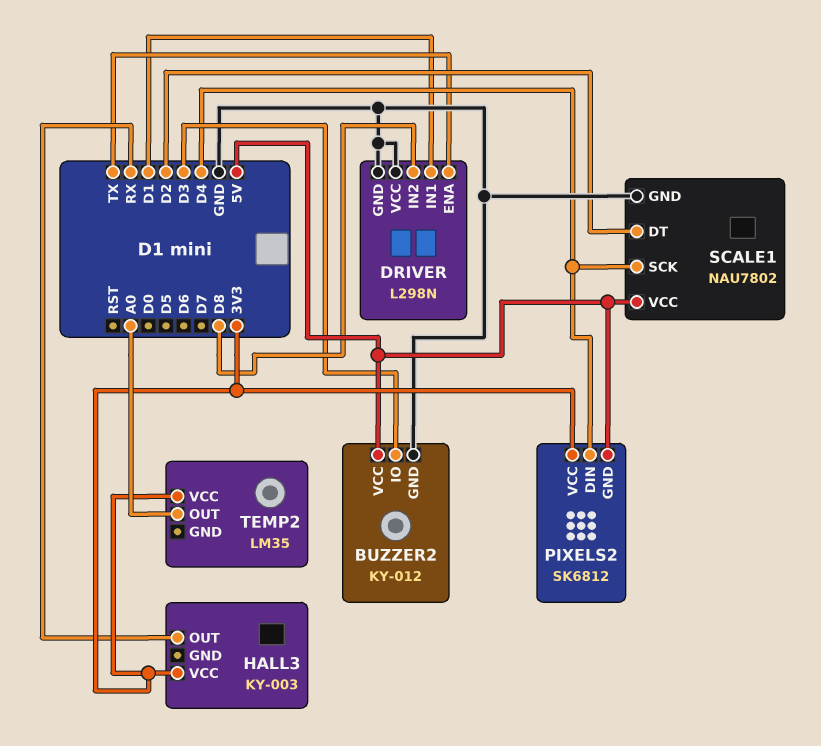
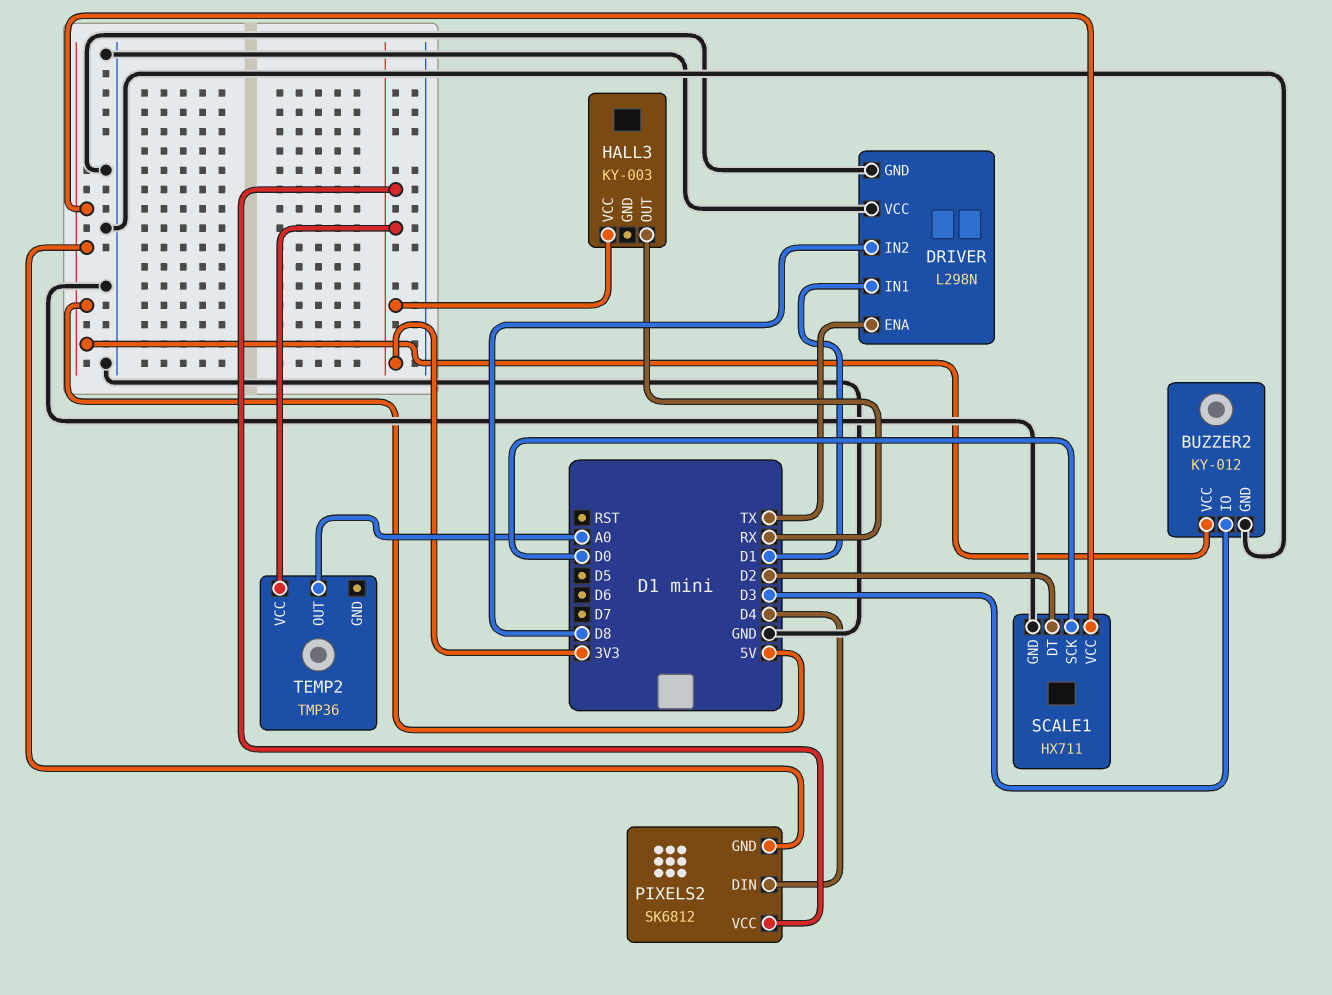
SCALE1: NAU7802 -> HX711
SCALE1 pin SCK: D4 -> D0
TEMP2: LM35 -> TMP36

